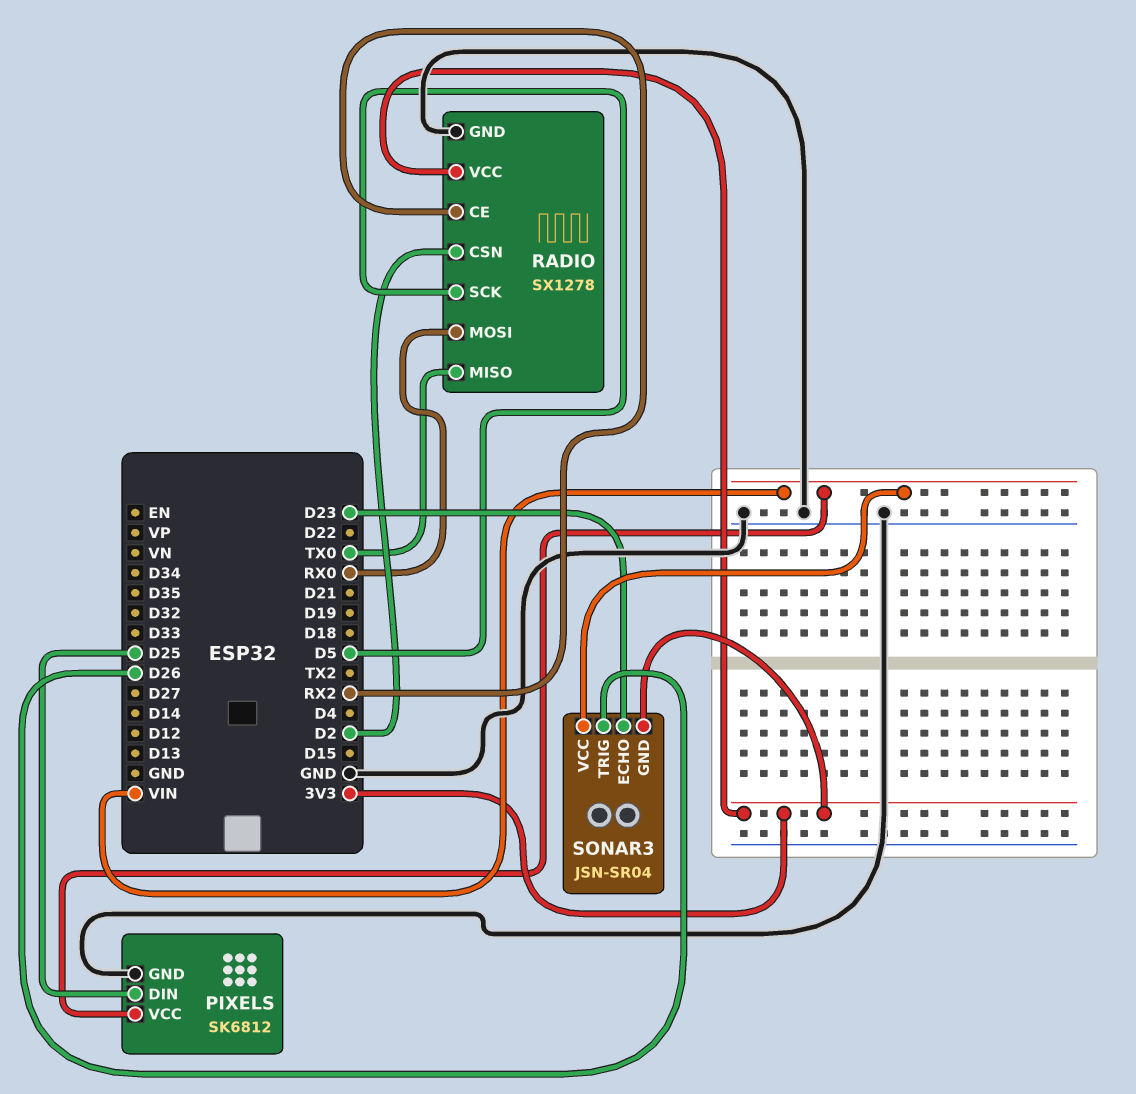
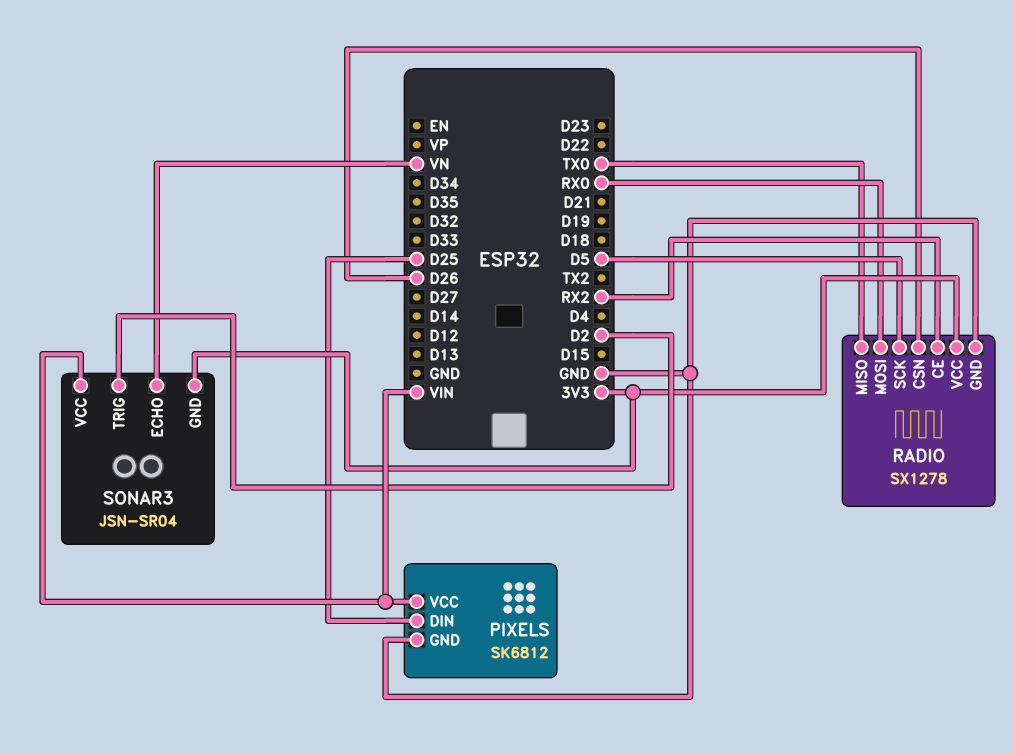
RADIO pin CSN: D2 -> D26
SONAR3 pin ECHO: D23 -> VN
SONAR3 pin TRIG: D26 -> D2

